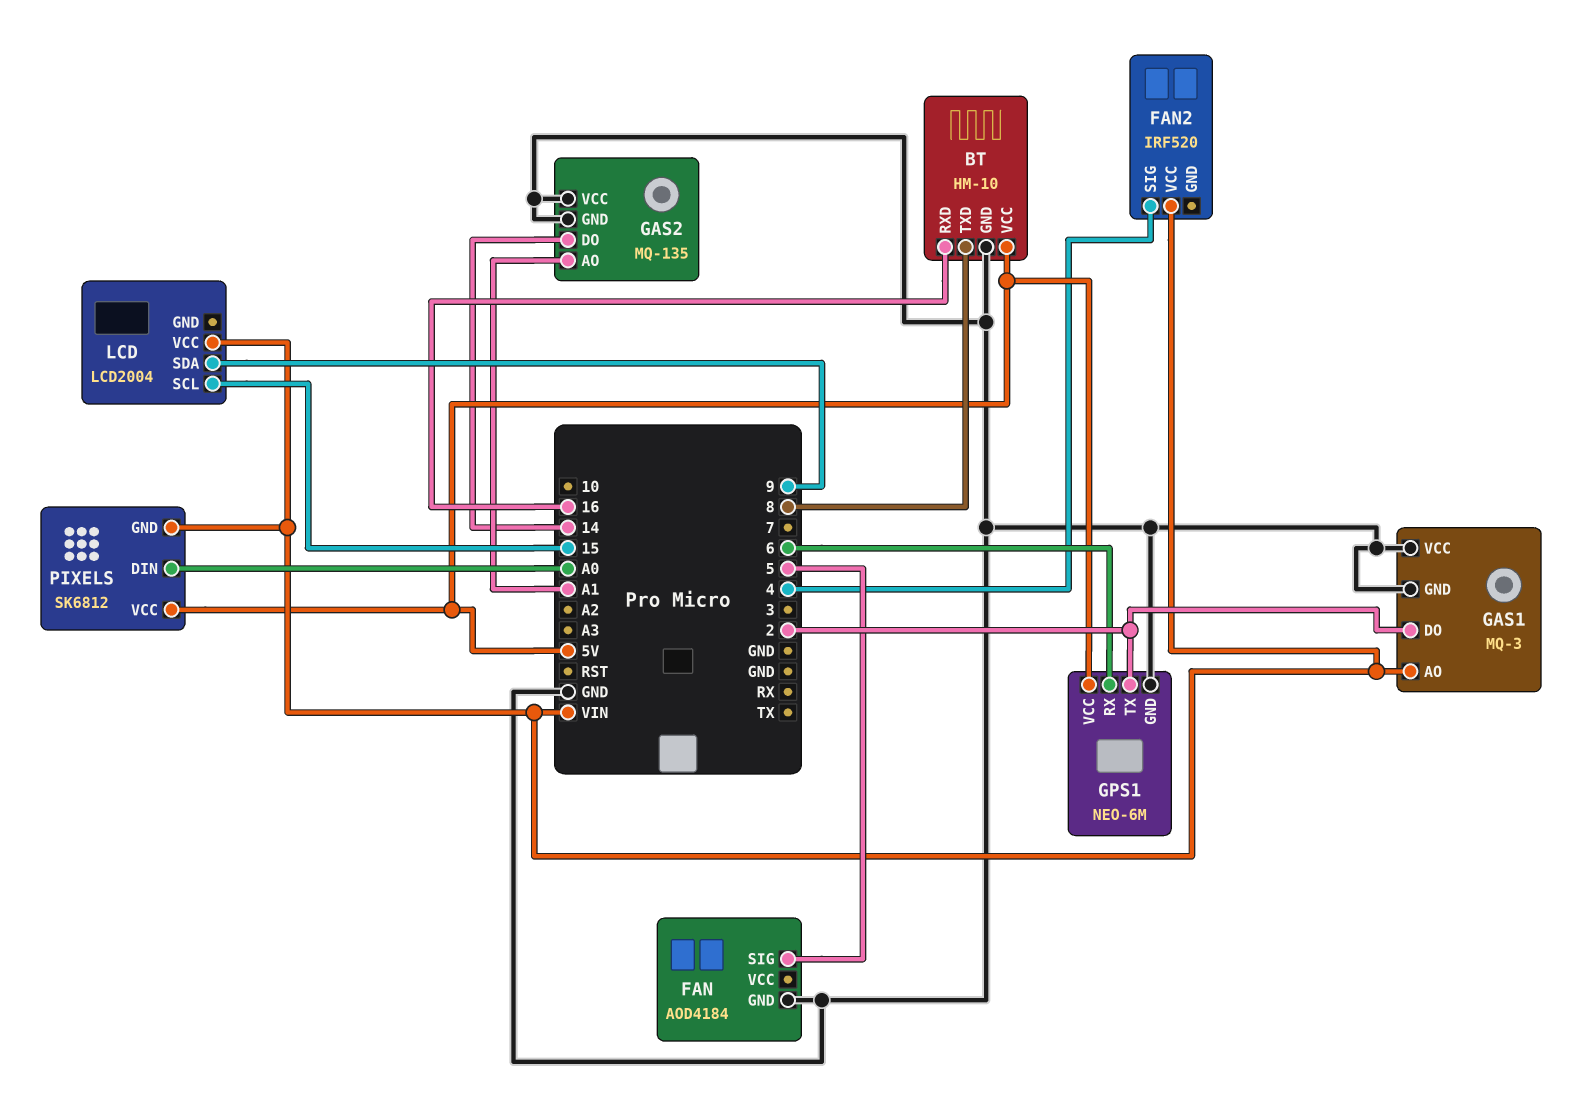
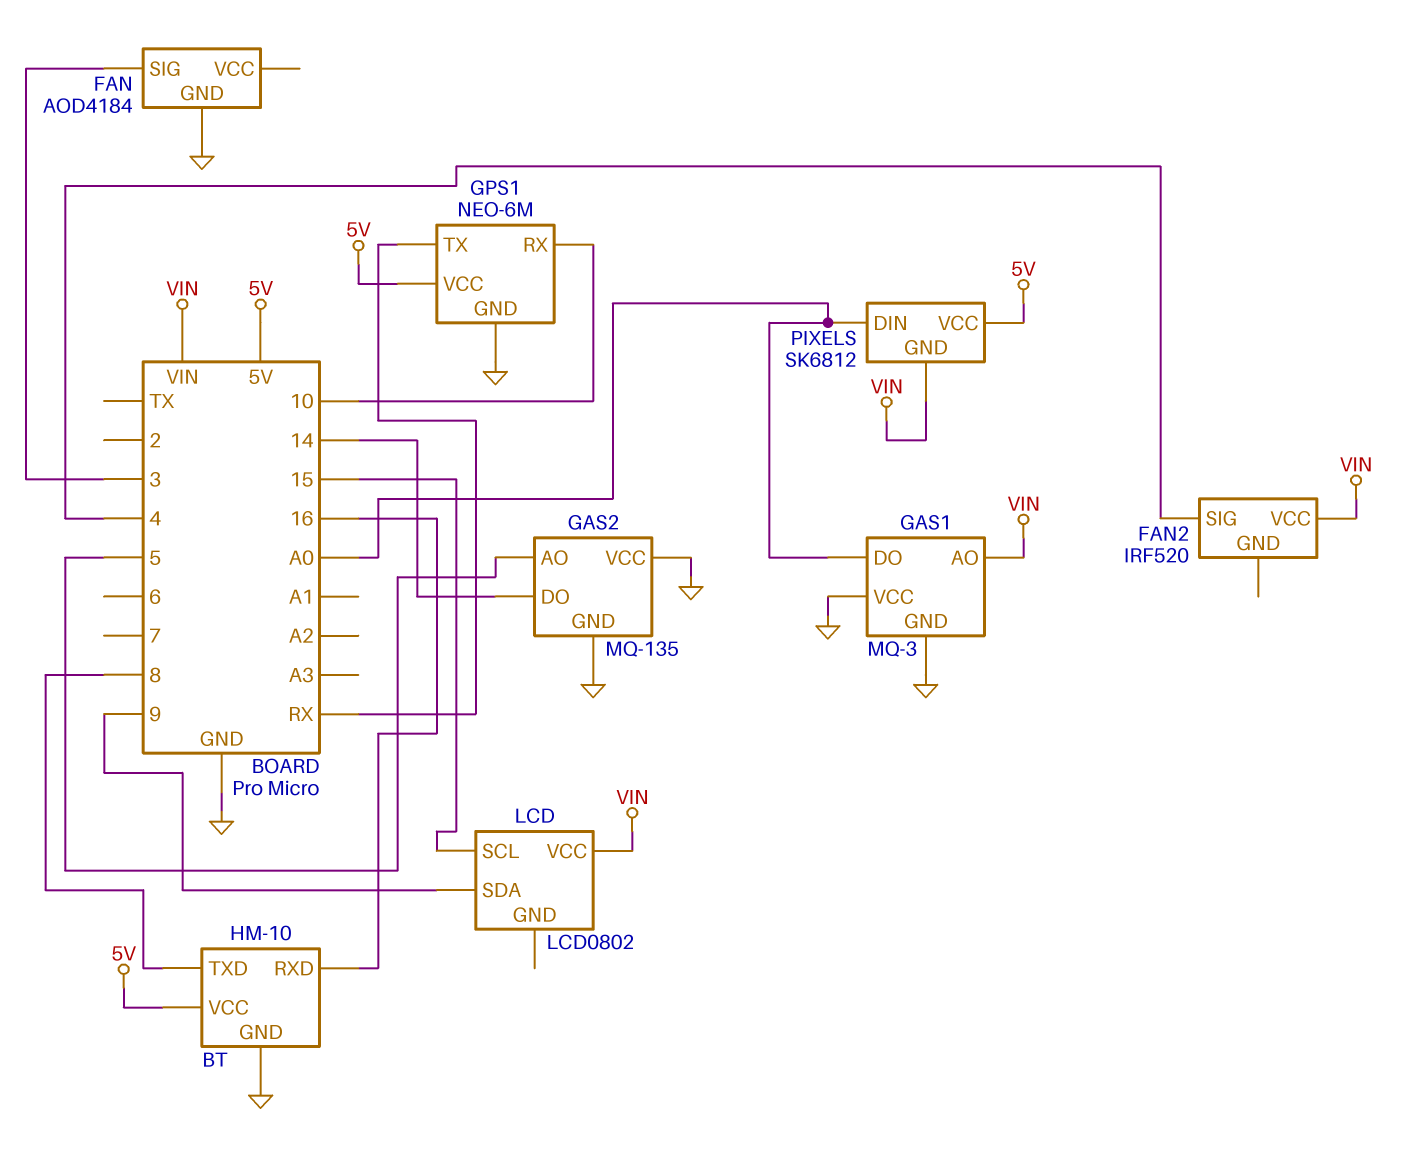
FAN pin SIG: 5 -> 3
GAS1 pin DO: 2 -> A0
GAS2 pin AO: A1 -> 5
GPS1 pin RX: 6 -> 10
GPS1 pin TX: 2 -> RX
LCD: LCD2004 -> LCD0802

